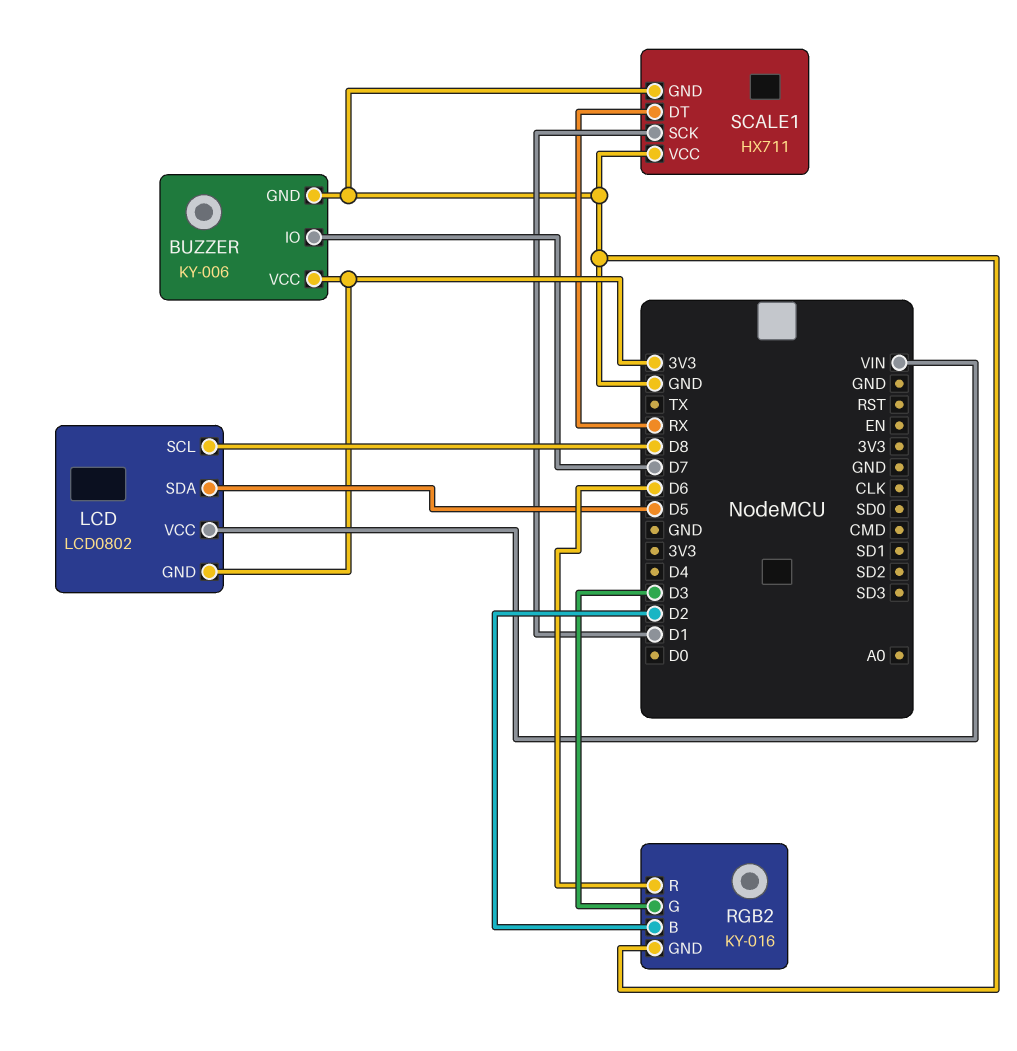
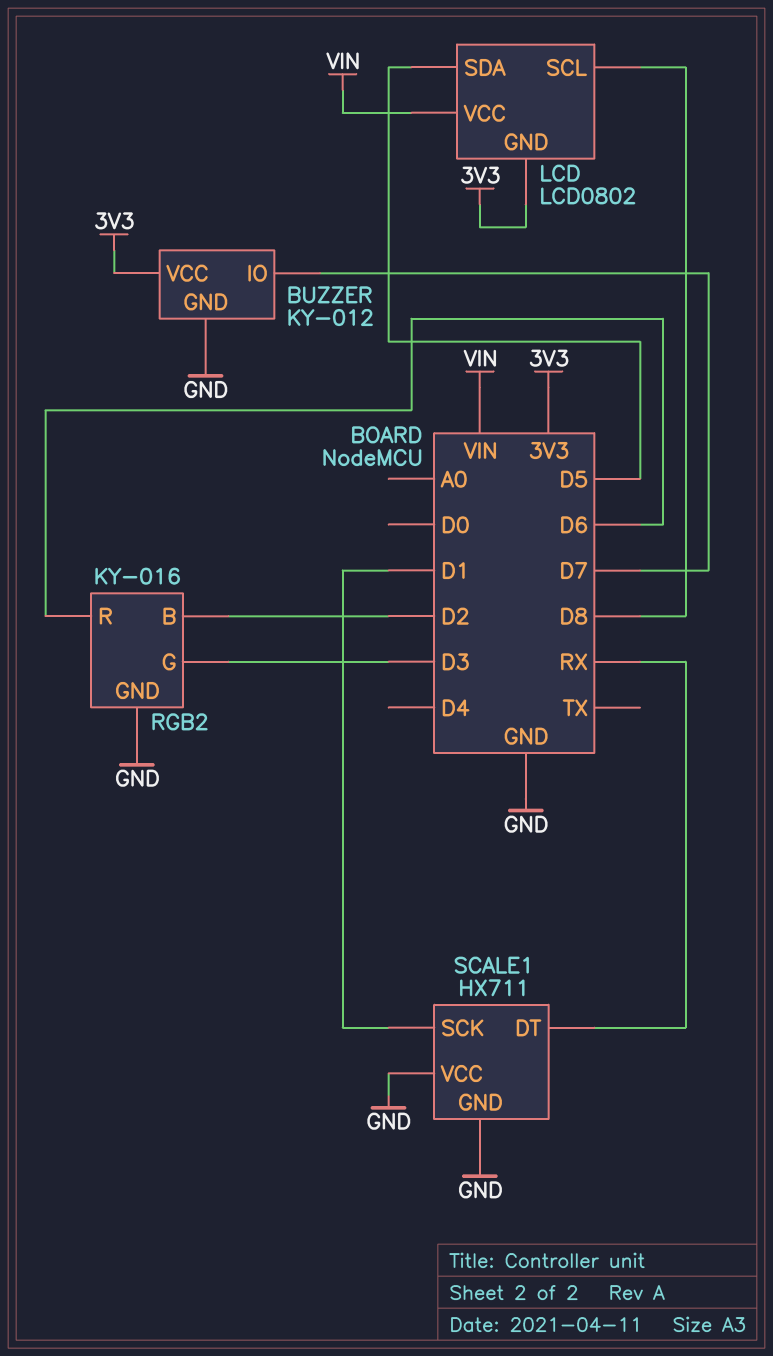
BUZZER: KY-006 -> KY-012

